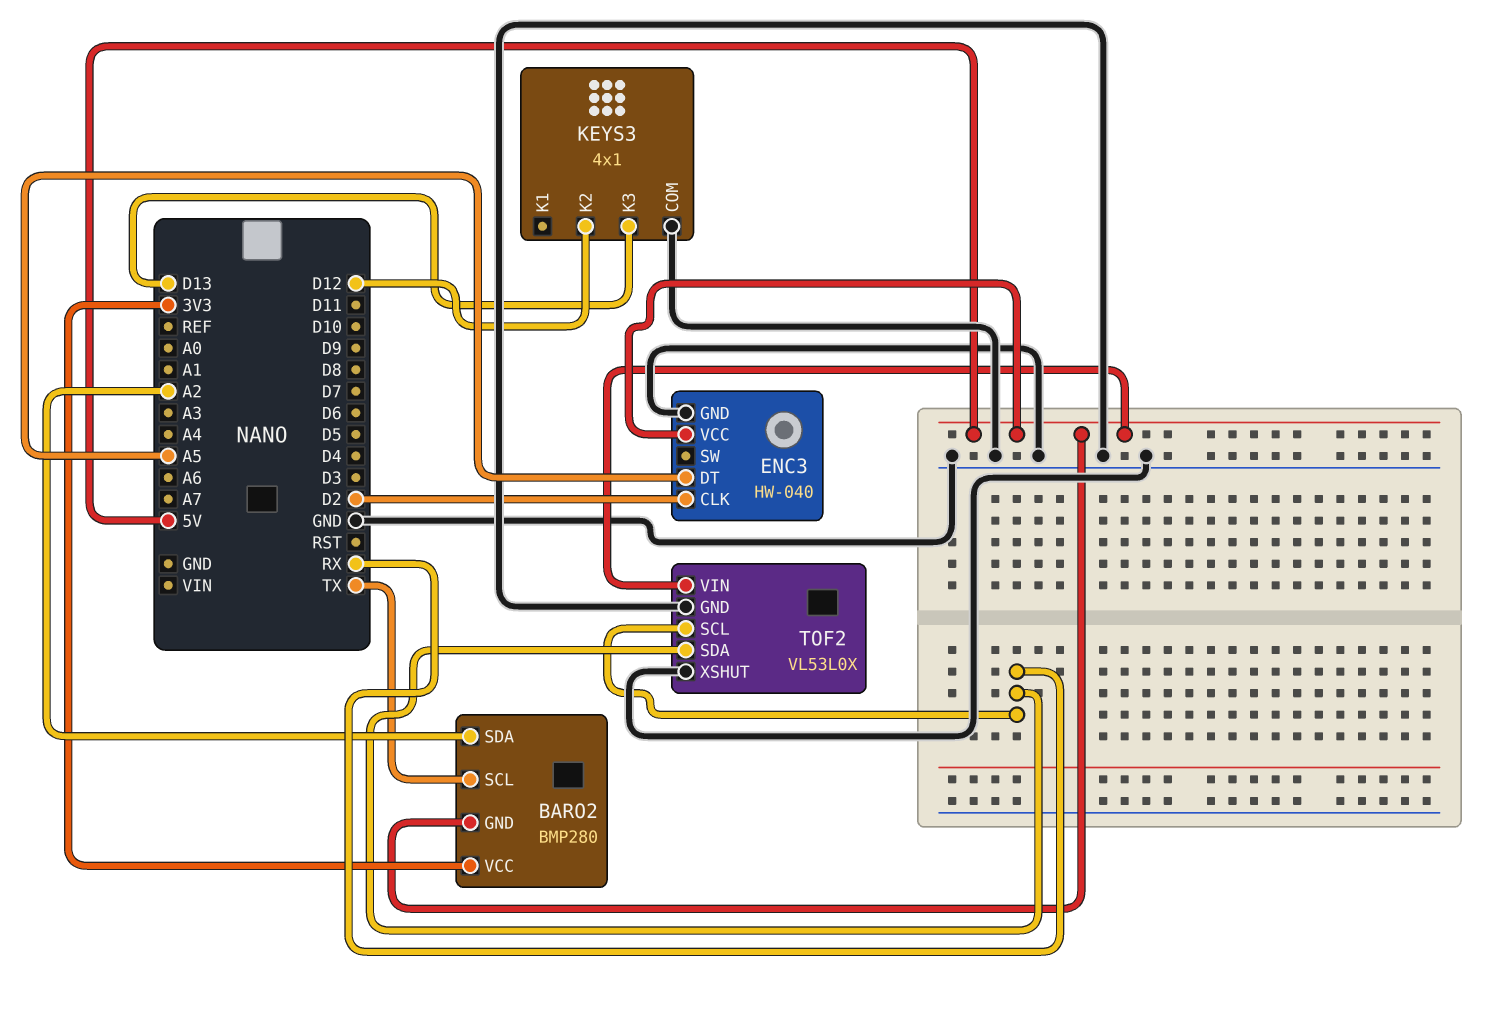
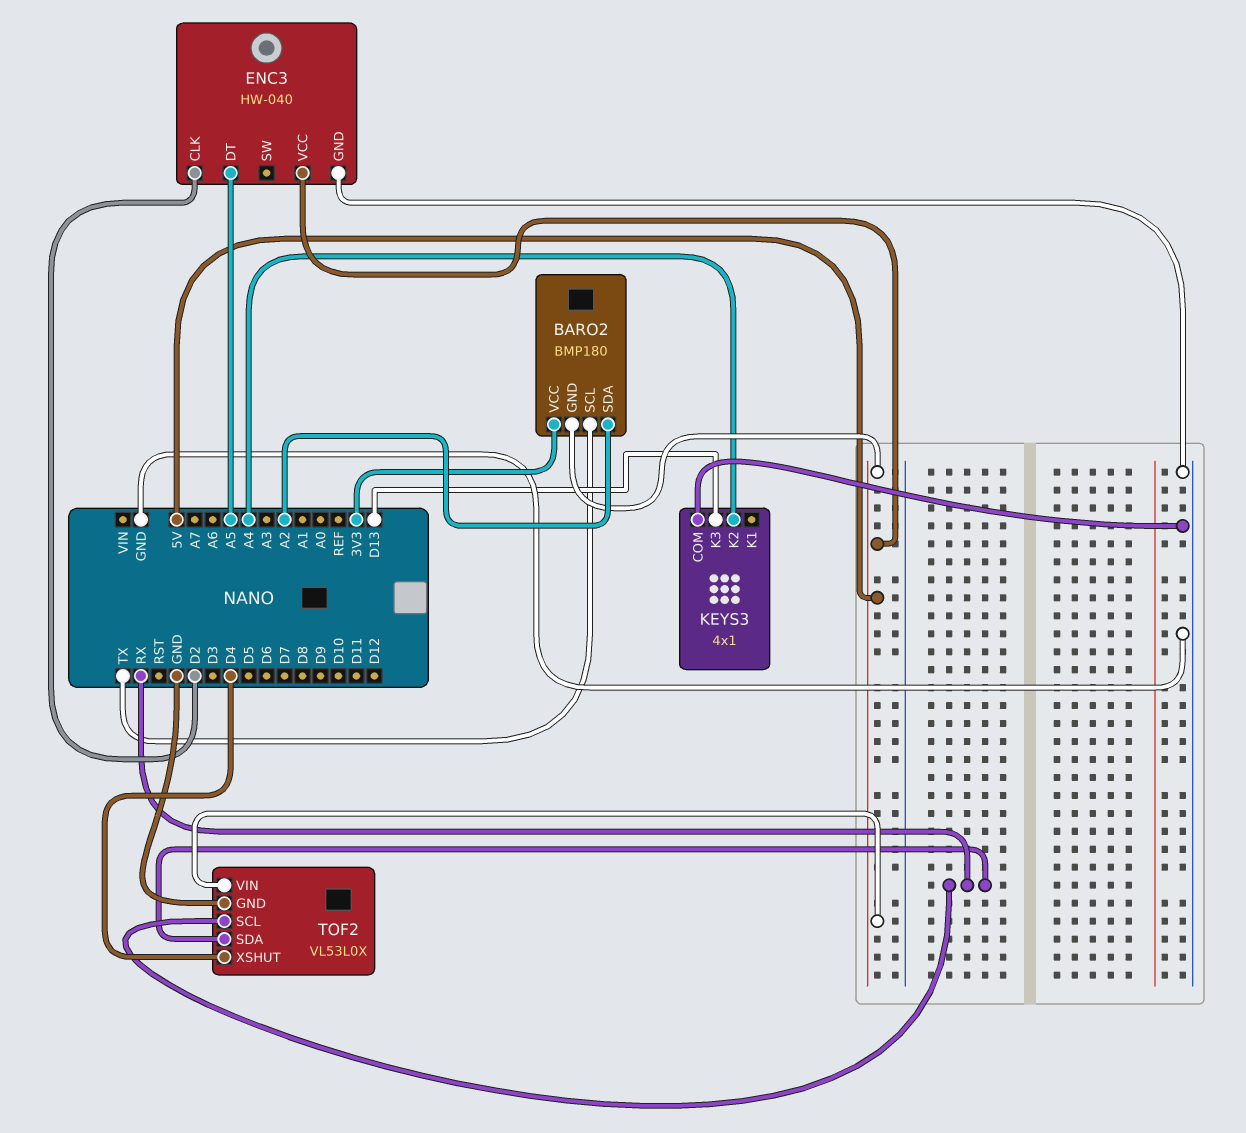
BARO2: BMP280 -> BMP180
KEYS3 pin K2: D12 -> A4
TOF2 pin XSHUT: GND -> D4

